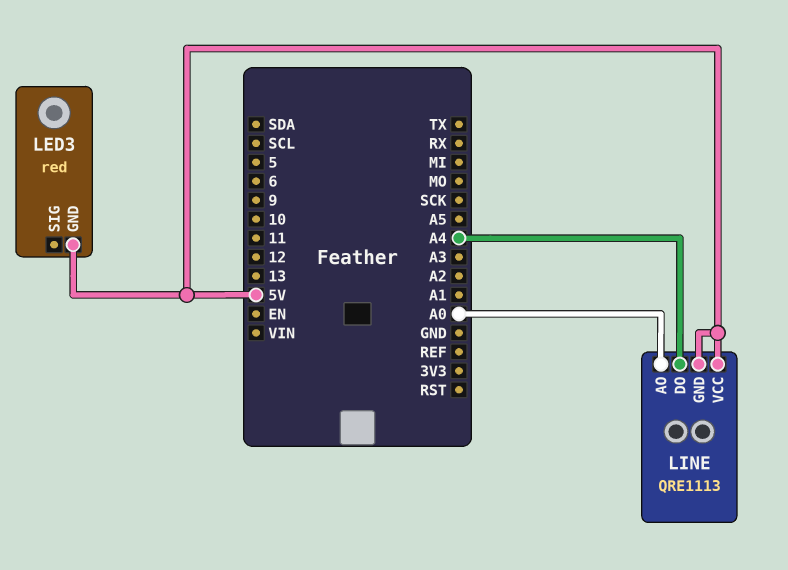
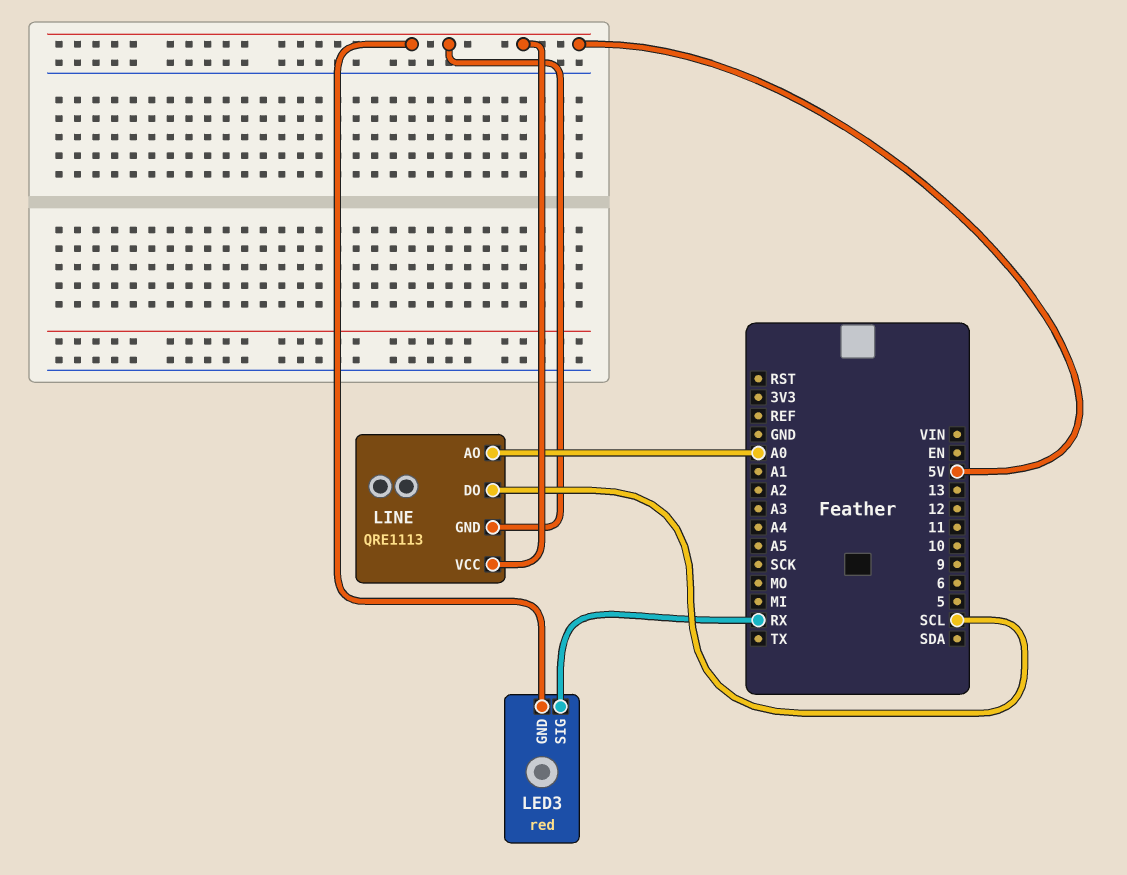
LED3 pin SIG: none -> RX
LINE pin DO: A4 -> SCL

